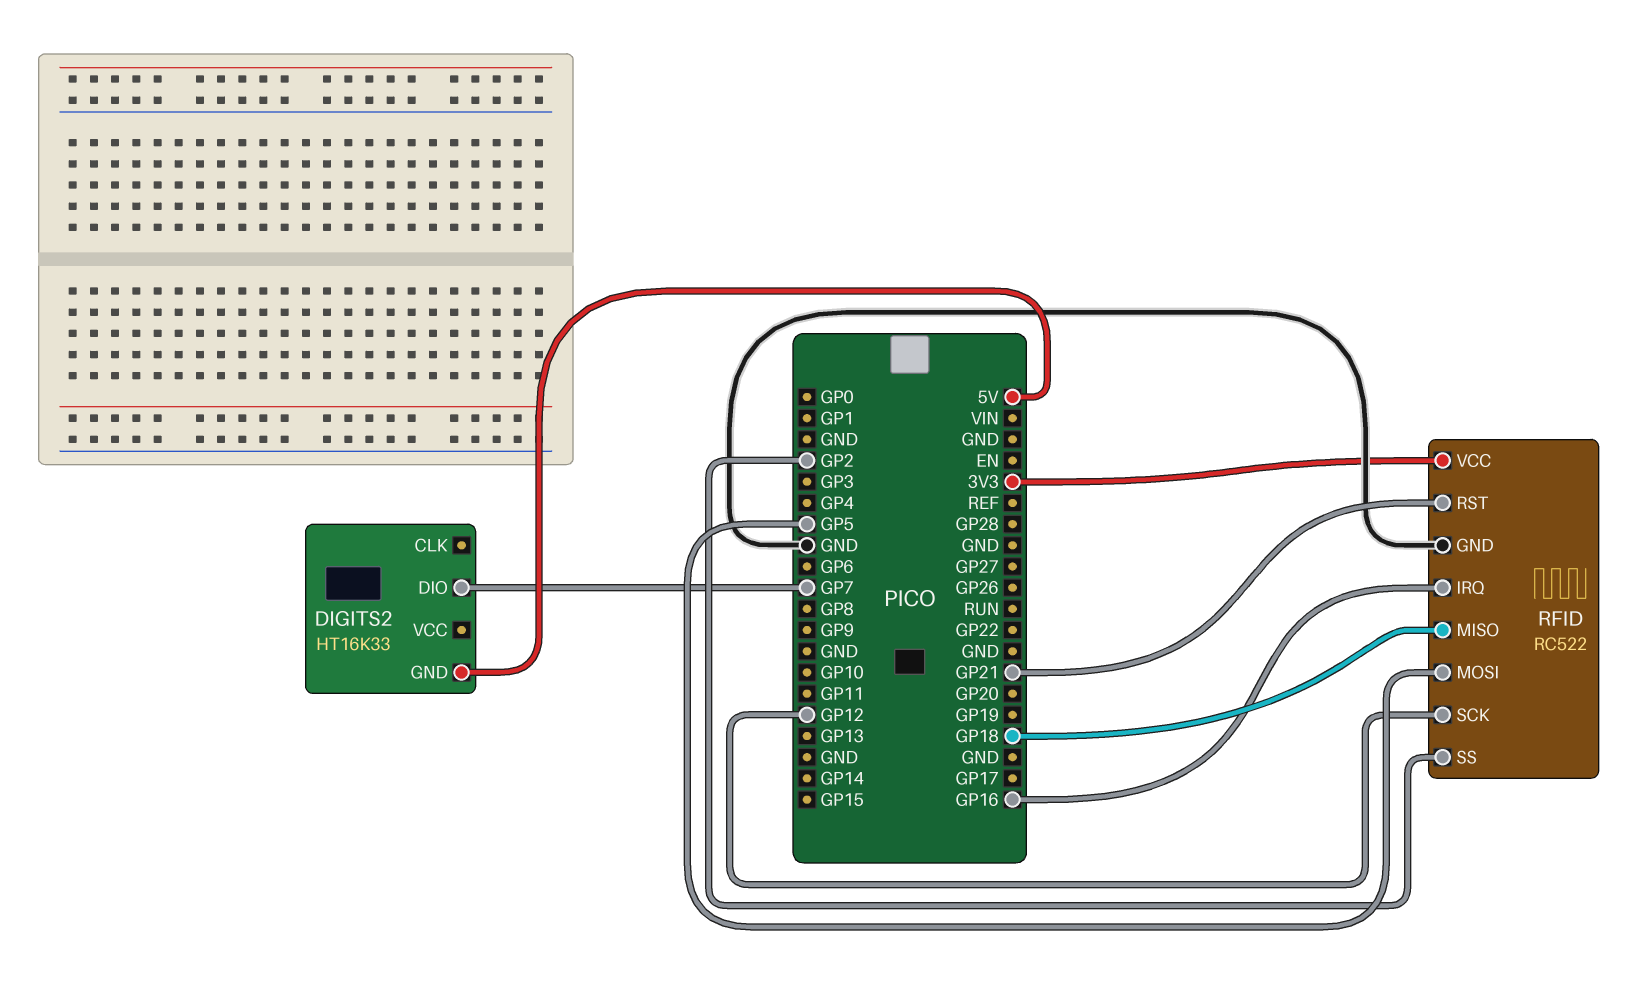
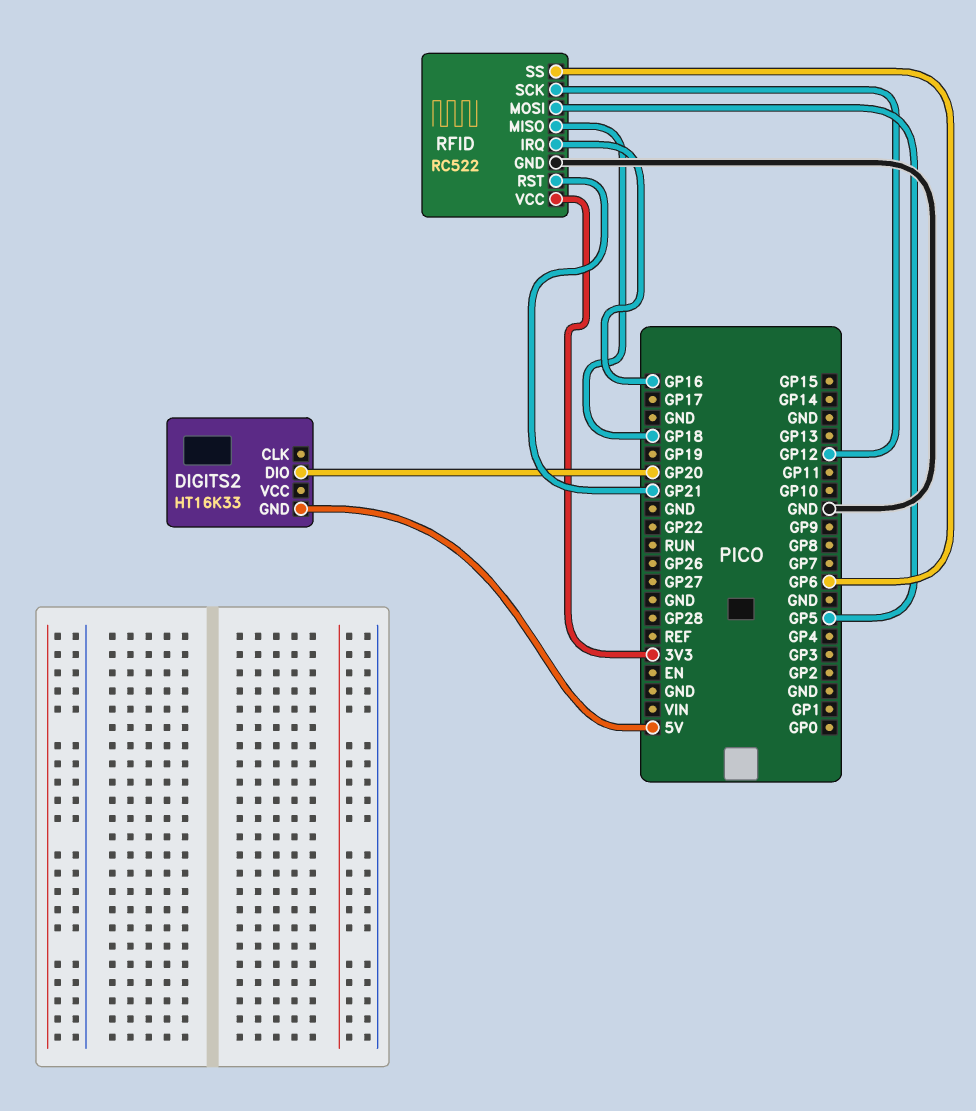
DIGITS2 pin DIO: GP7 -> GP20
RFID pin SS: GP2 -> GP6

